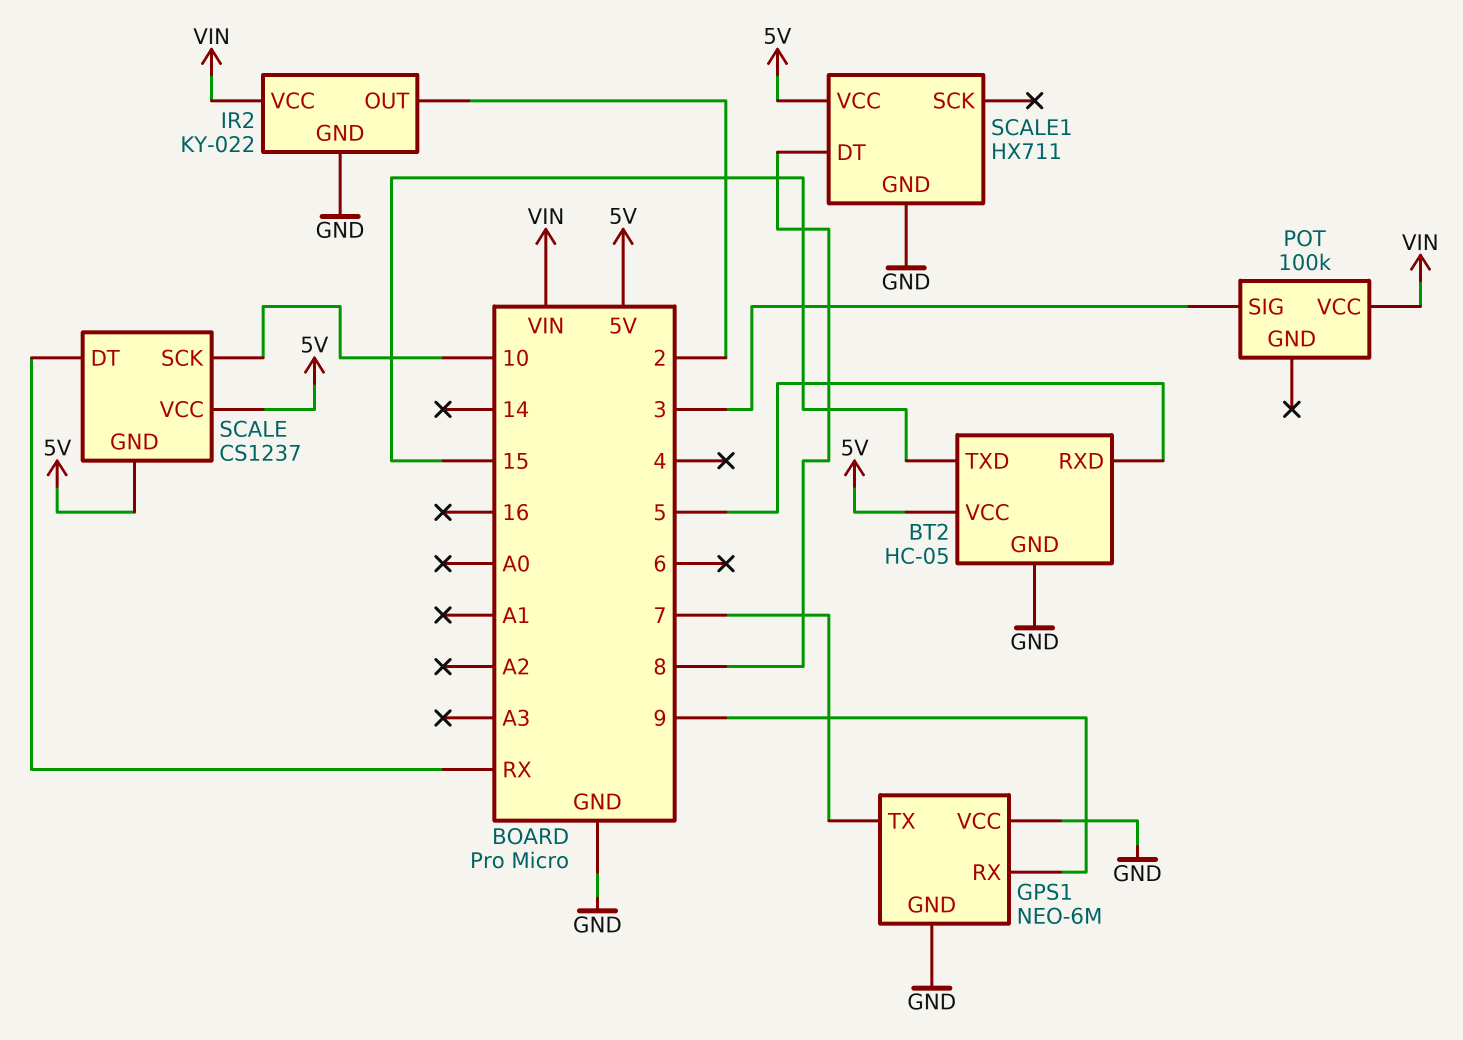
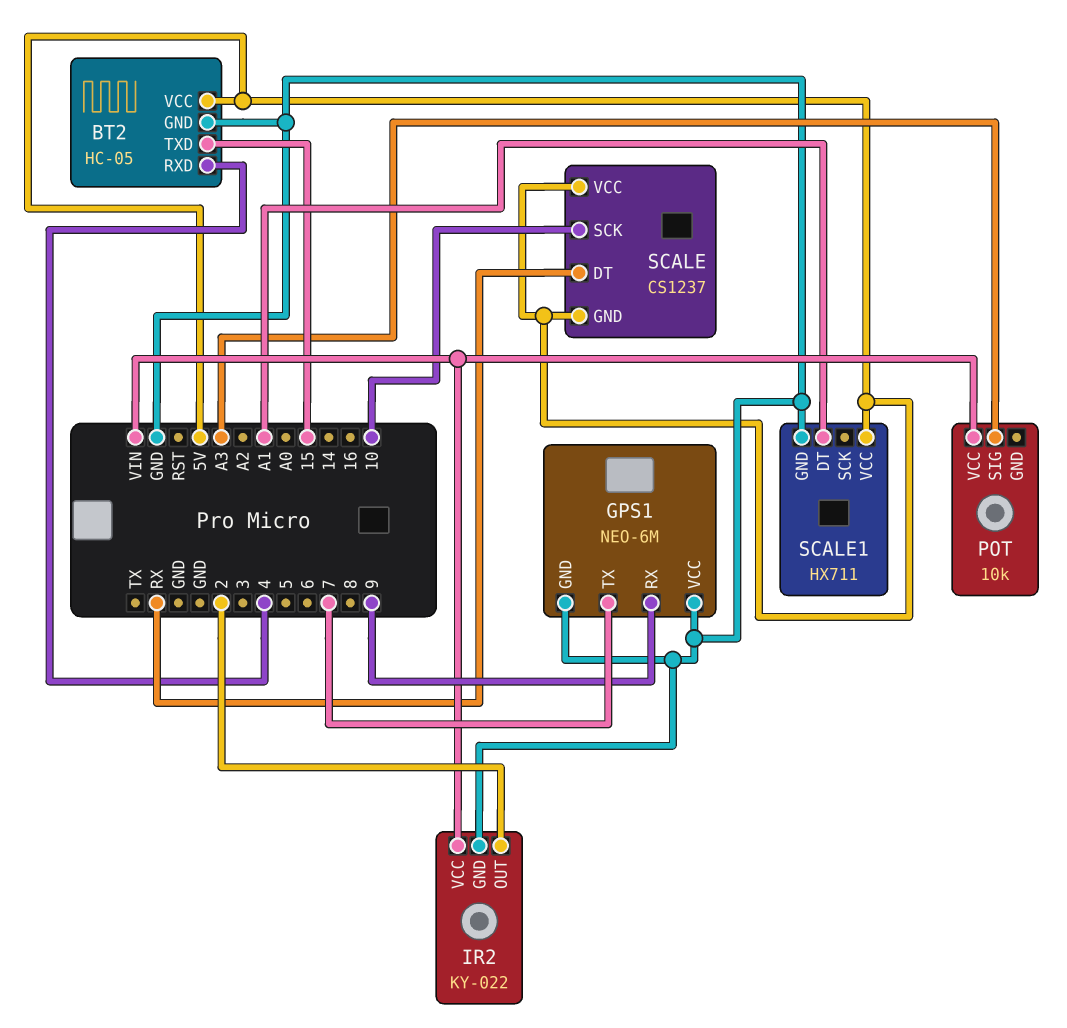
BT2 pin RXD: 5 -> 4
POT: 100k -> 10k
POT pin SIG: 3 -> A3
SCALE1 pin DT: 8 -> A1

